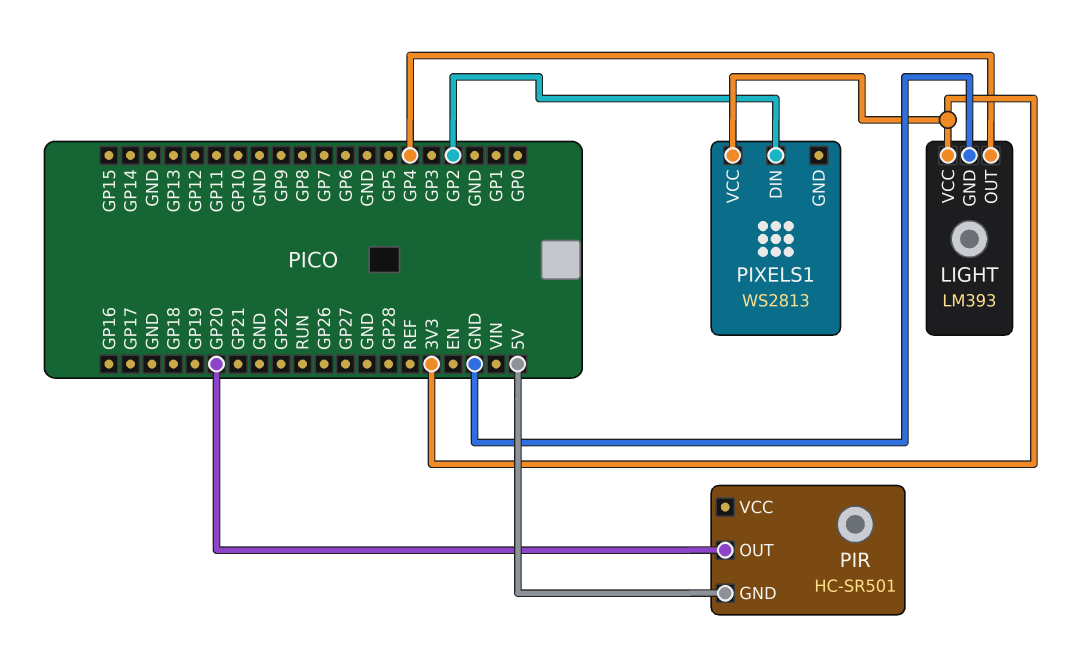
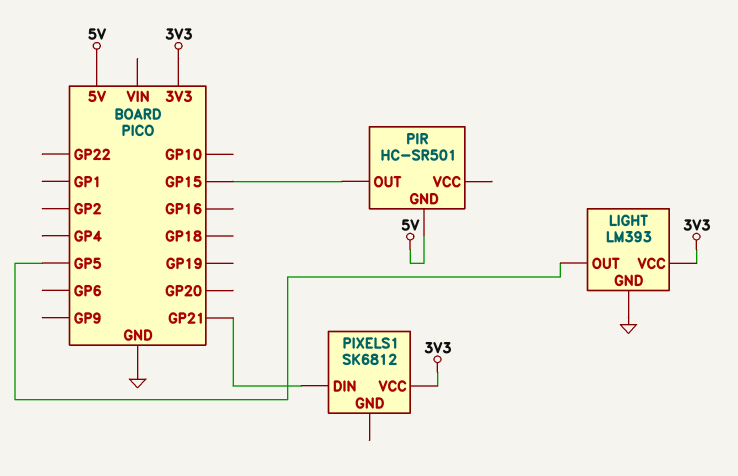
LIGHT pin OUT: GP4 -> GP5
PIR pin OUT: GP20 -> GP15
PIXELS1: WS2813 -> SK6812
PIXELS1 pin DIN: GP2 -> GP21

